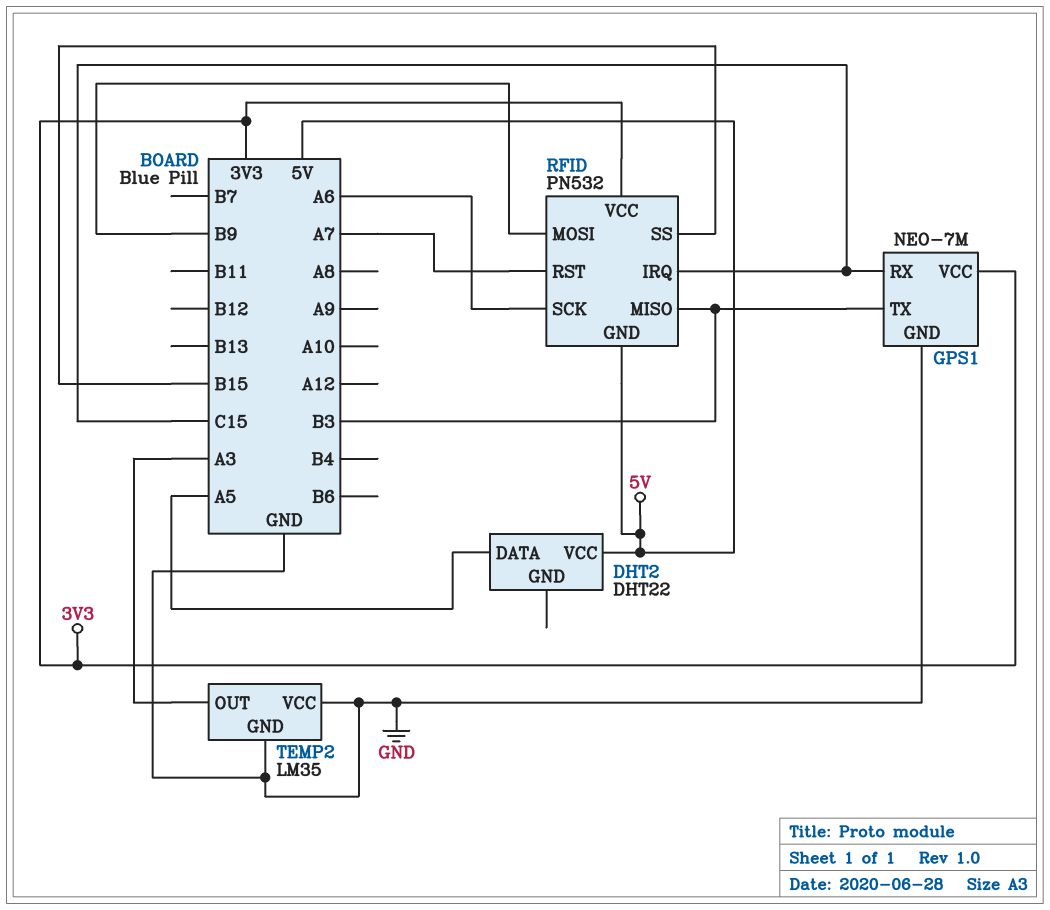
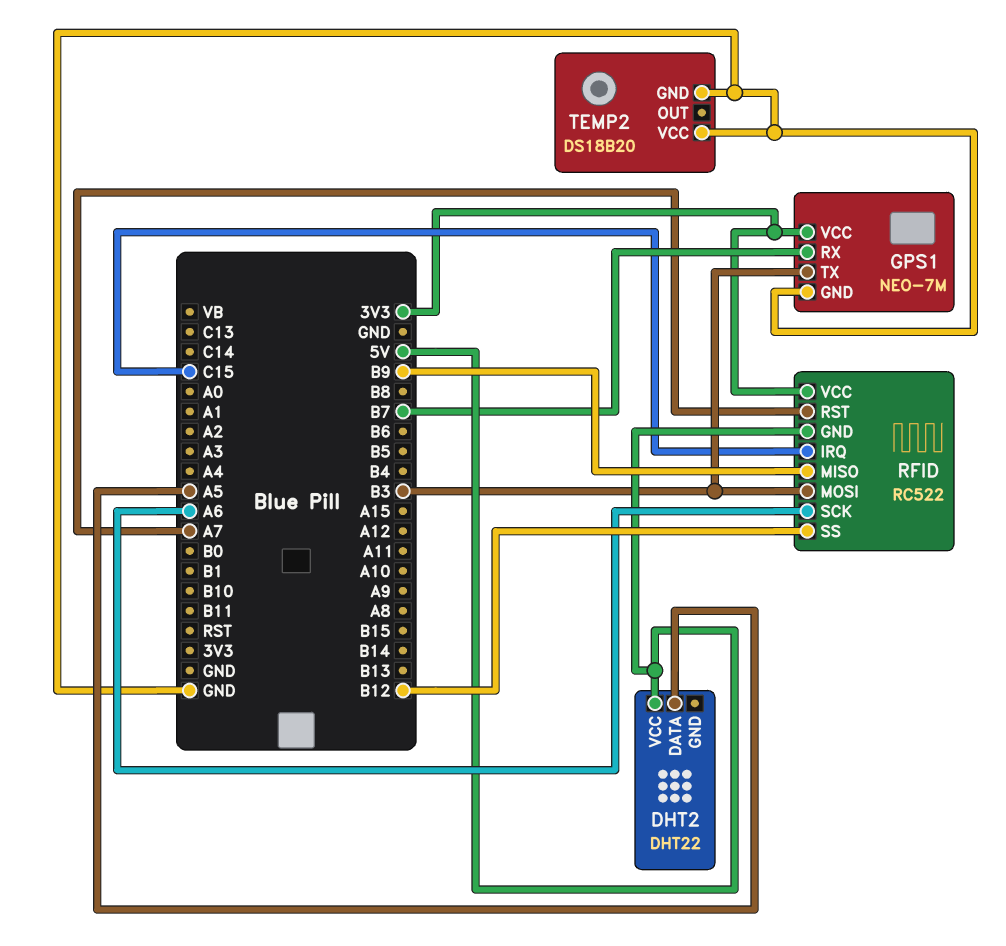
GPS1 pin RX: C15 -> B7
RFID: PN532 -> RC522
RFID pin MISO: B3 -> B9
RFID pin MOSI: B9 -> B3
RFID pin SS: B15 -> B12
TEMP2: LM35 -> DS18B20
TEMP2 pin OUT: A3 -> none

